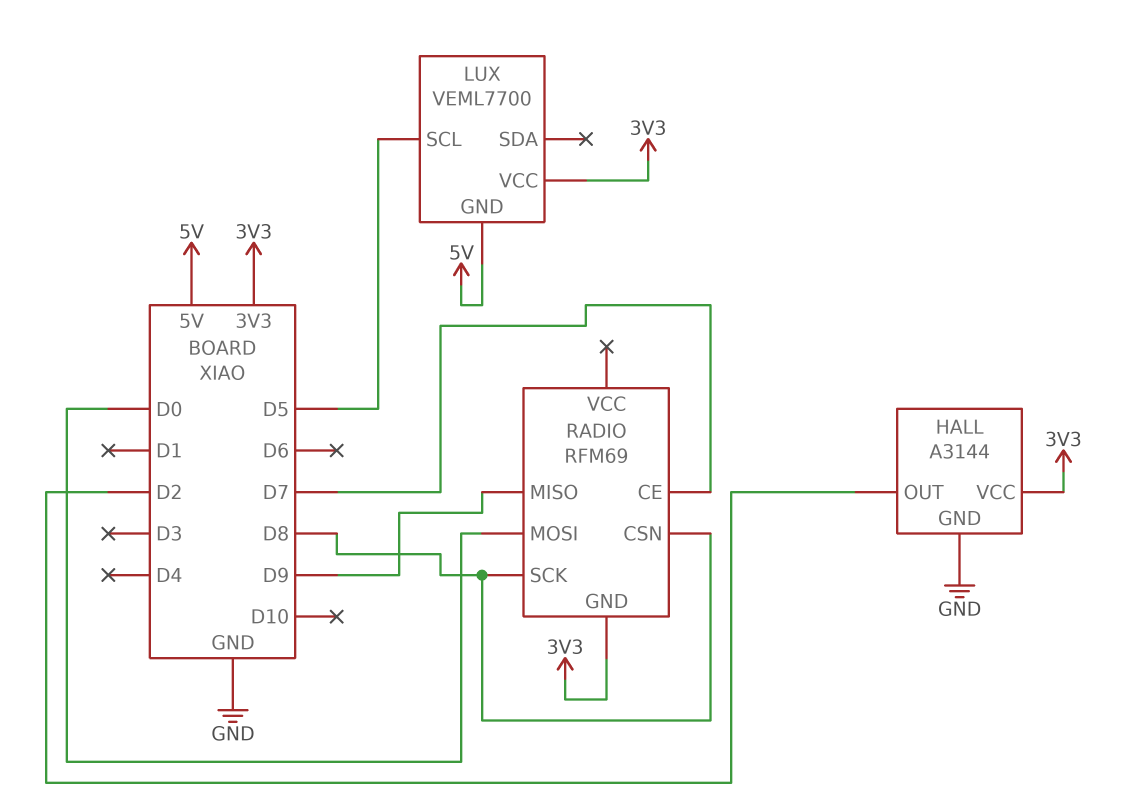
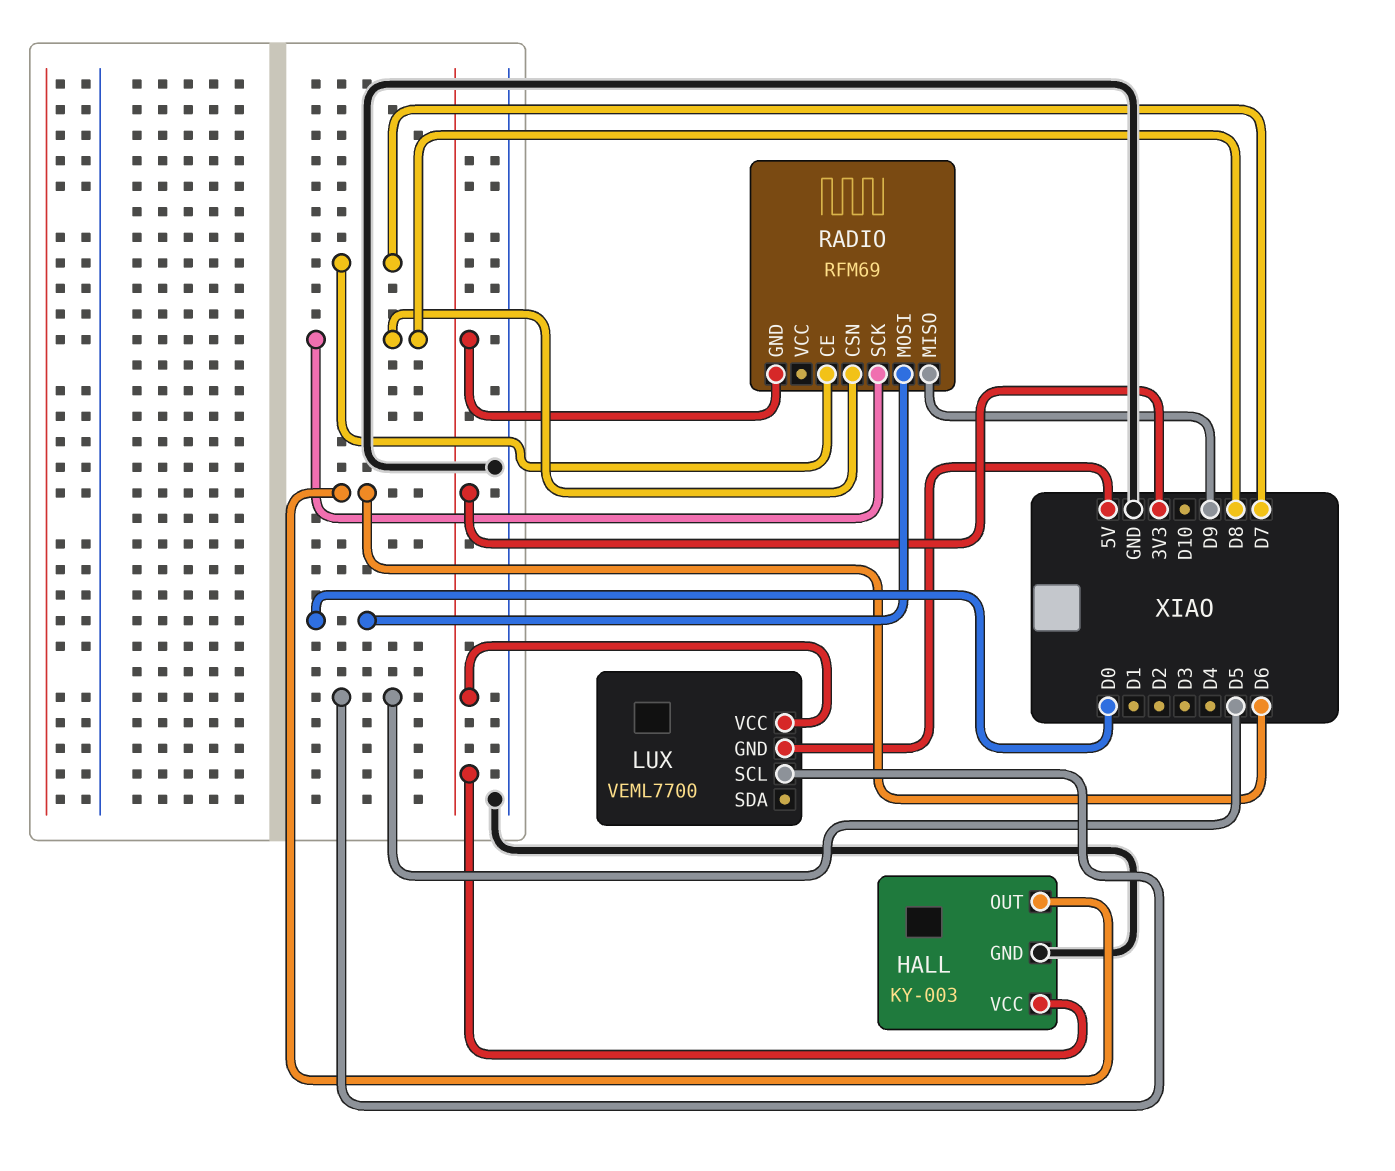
HALL: A3144 -> KY-003
HALL pin OUT: D2 -> D6

